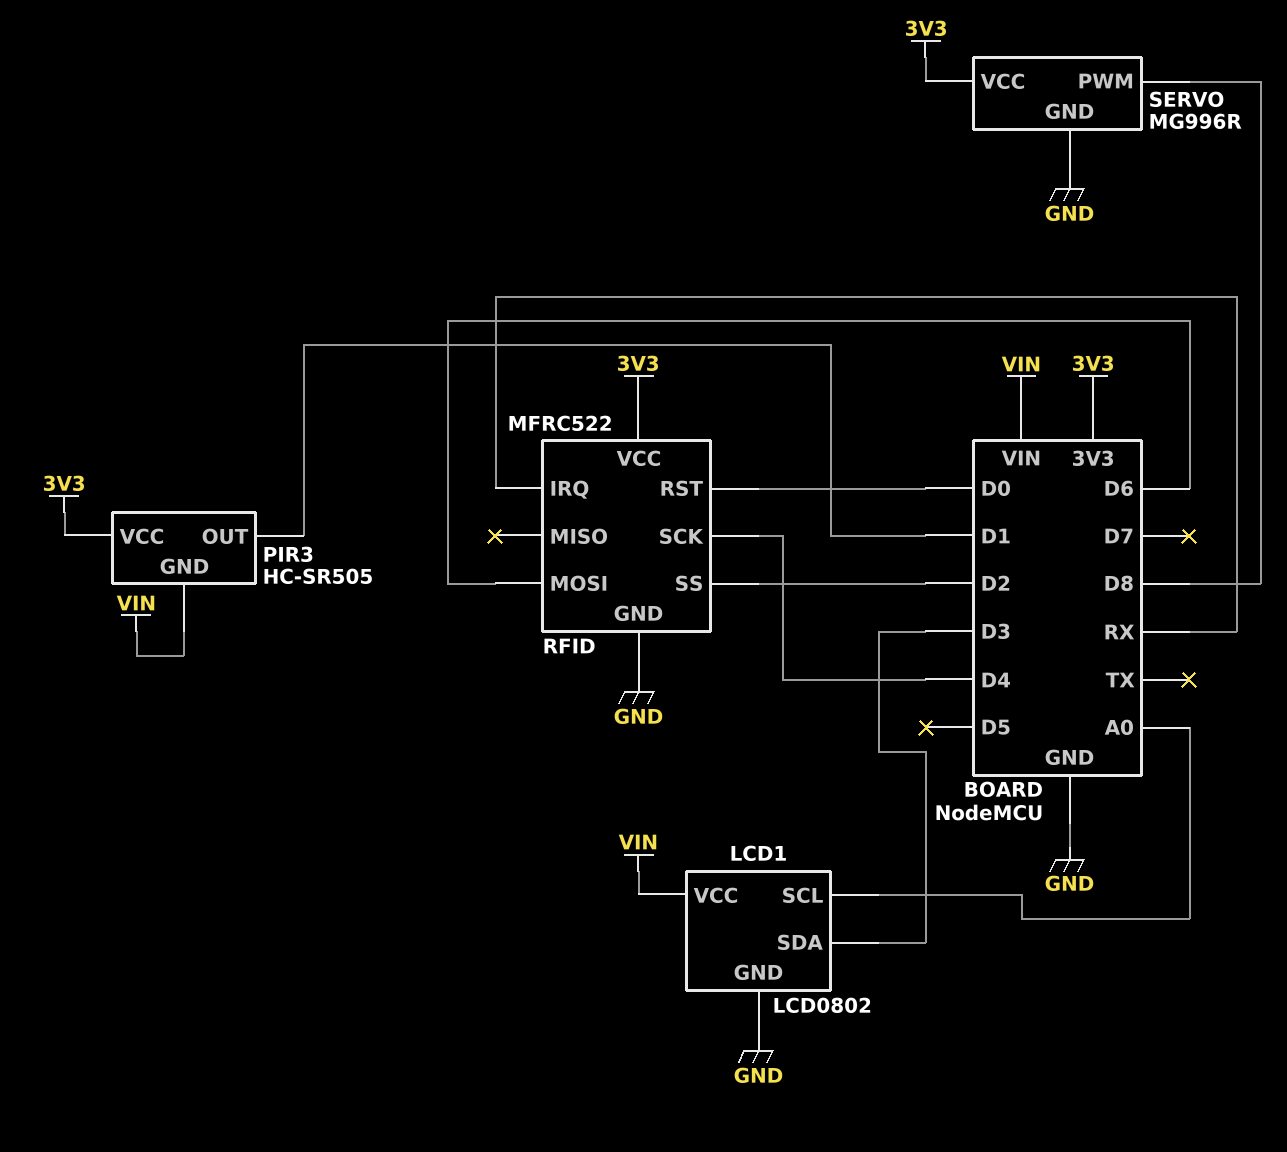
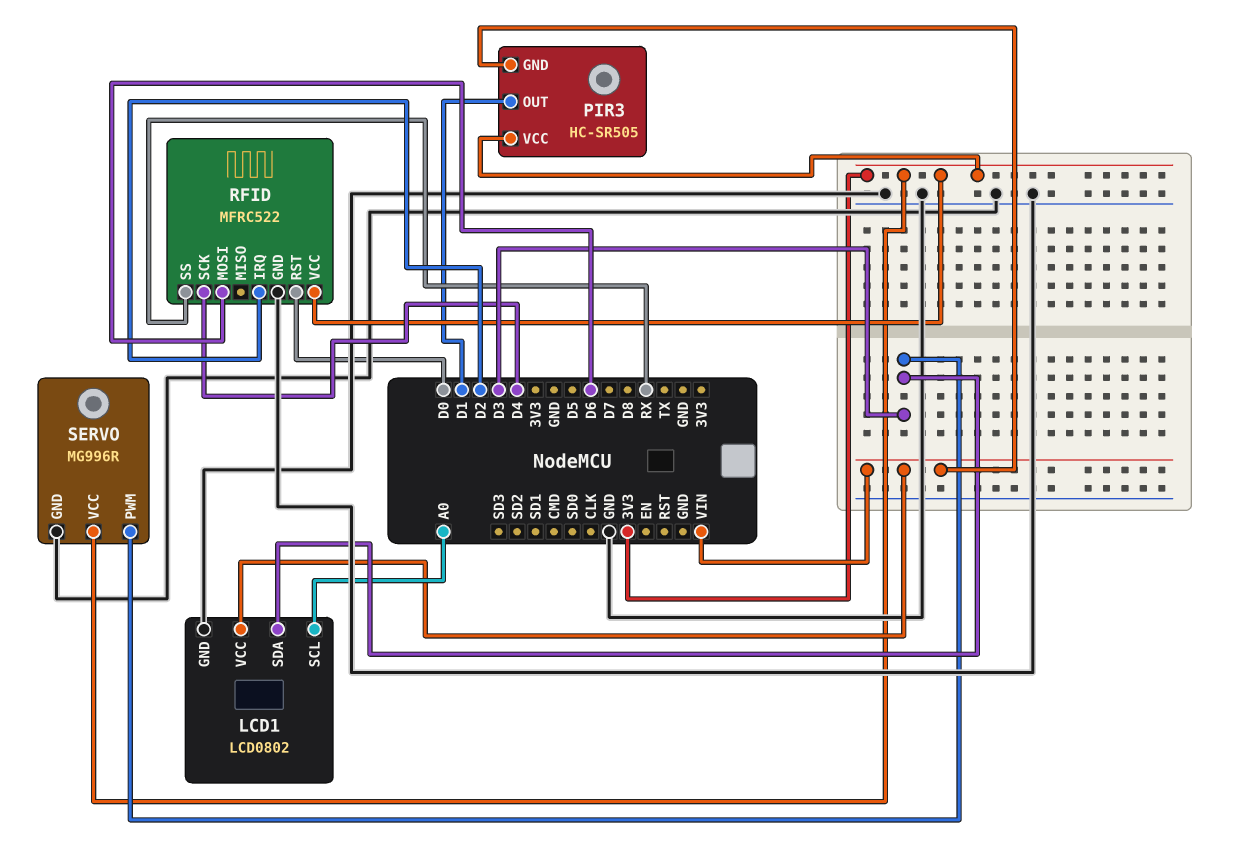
RFID pin IRQ: RX -> D2
RFID pin SS: D2 -> RX
SERVO pin PWM: D8 -> D3

